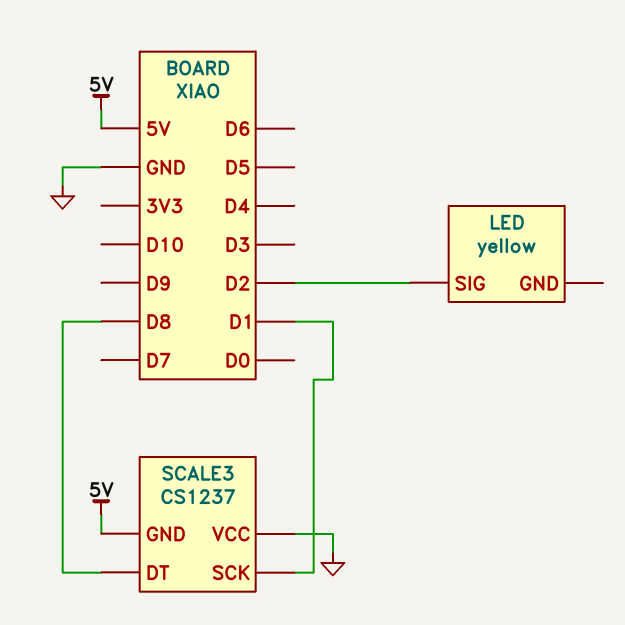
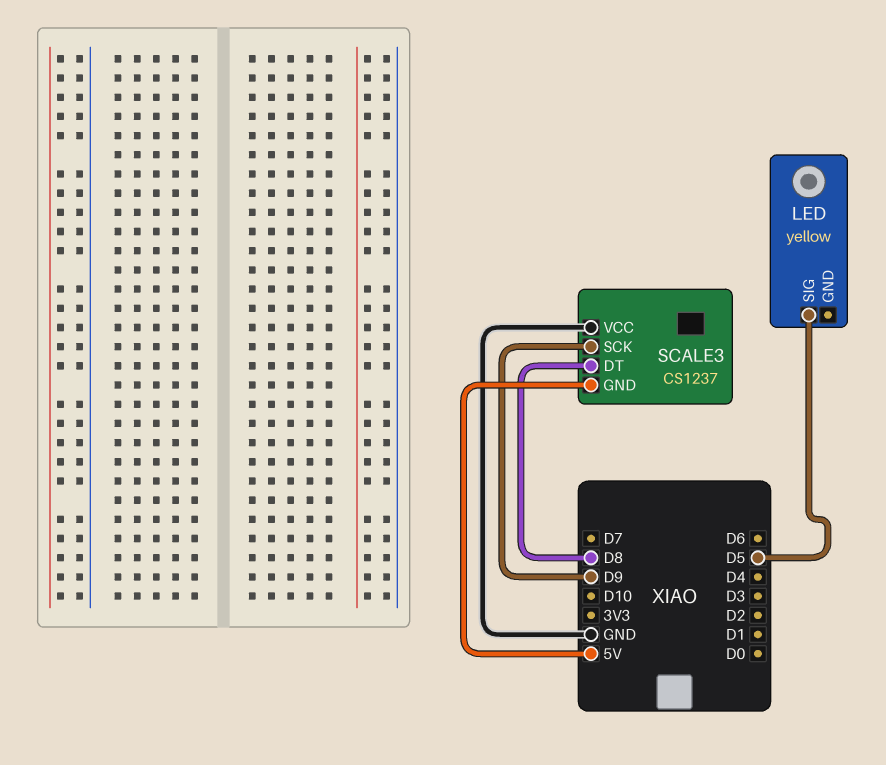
LED pin SIG: D2 -> D5
SCALE3 pin SCK: D1 -> D9

